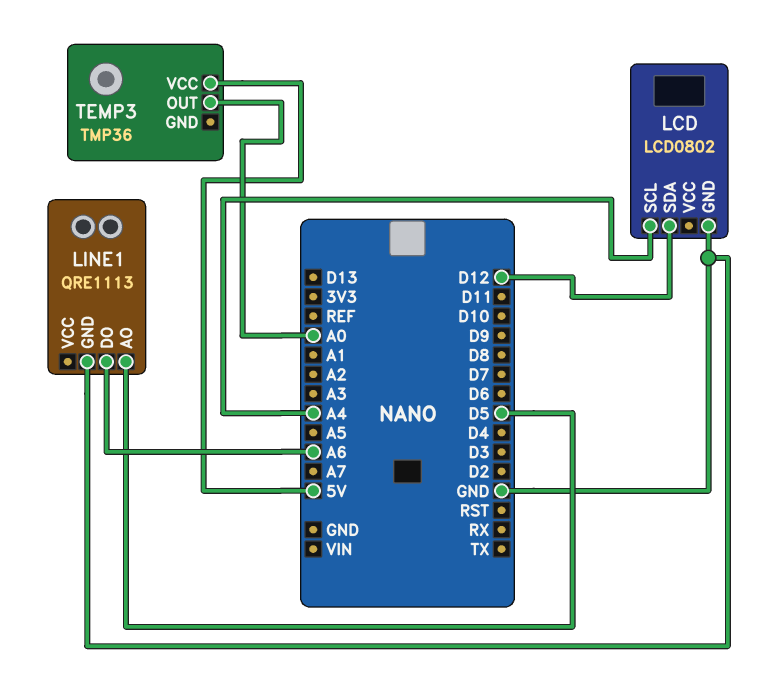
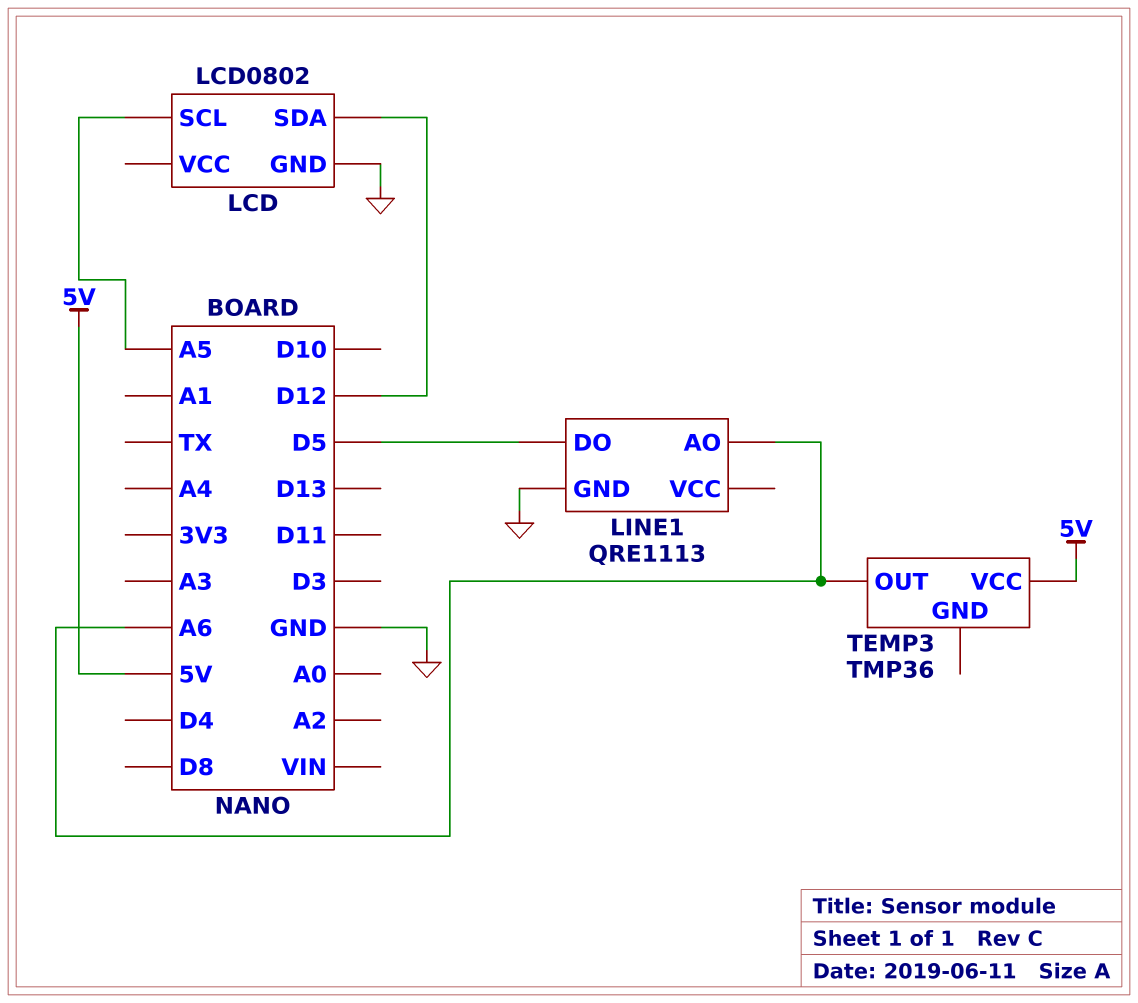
LCD pin SCL: A4 -> A5
LINE1 pin AO: D5 -> A6
LINE1 pin DO: A6 -> D5
TEMP3 pin OUT: A0 -> A6

